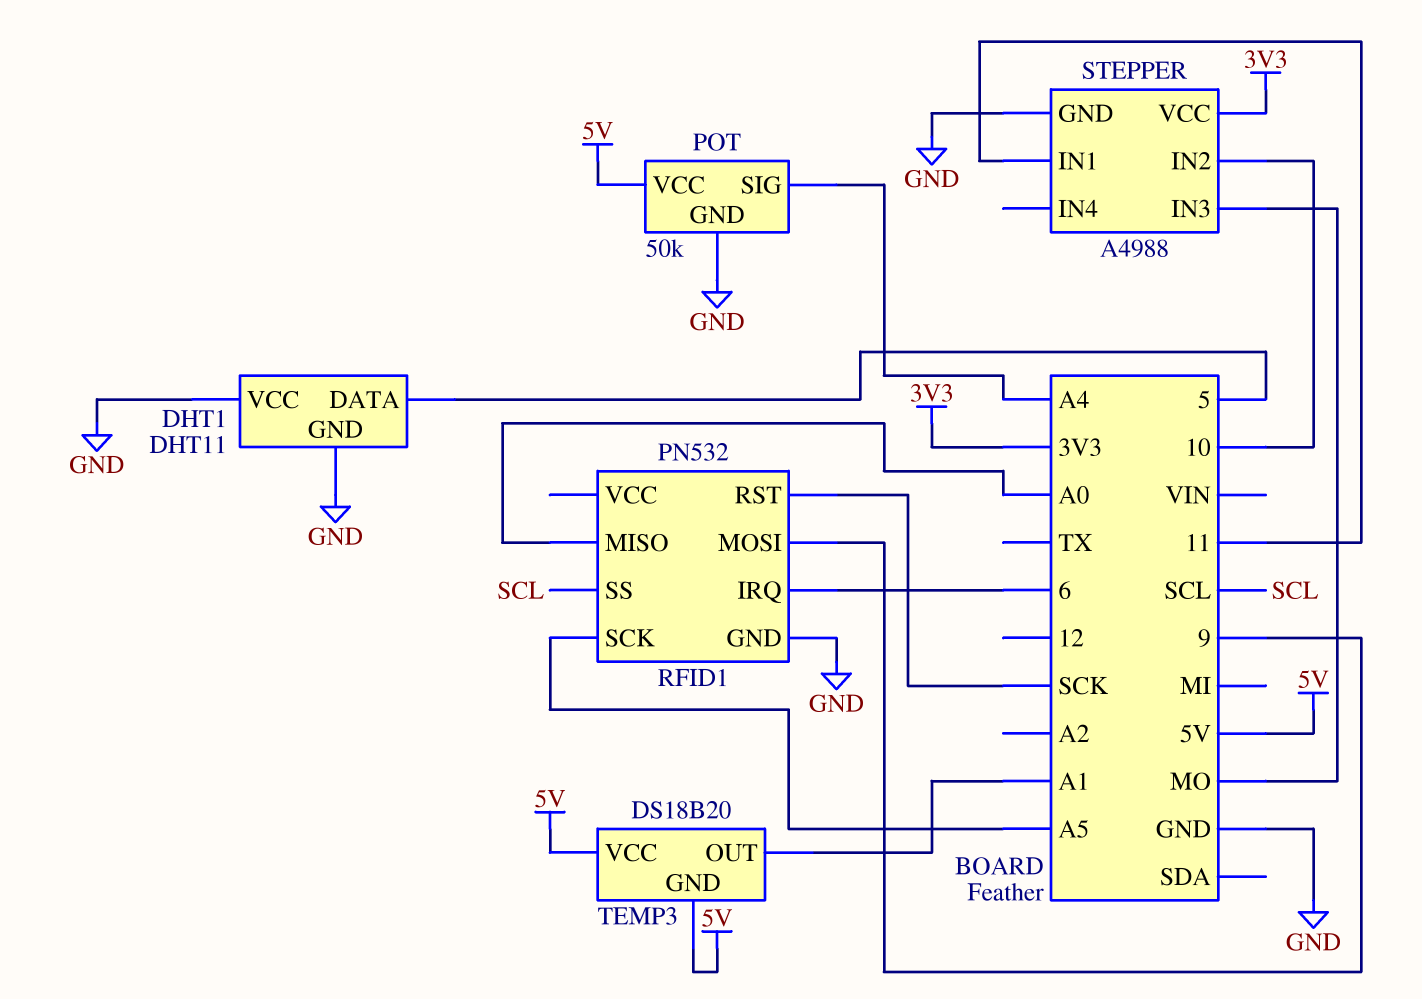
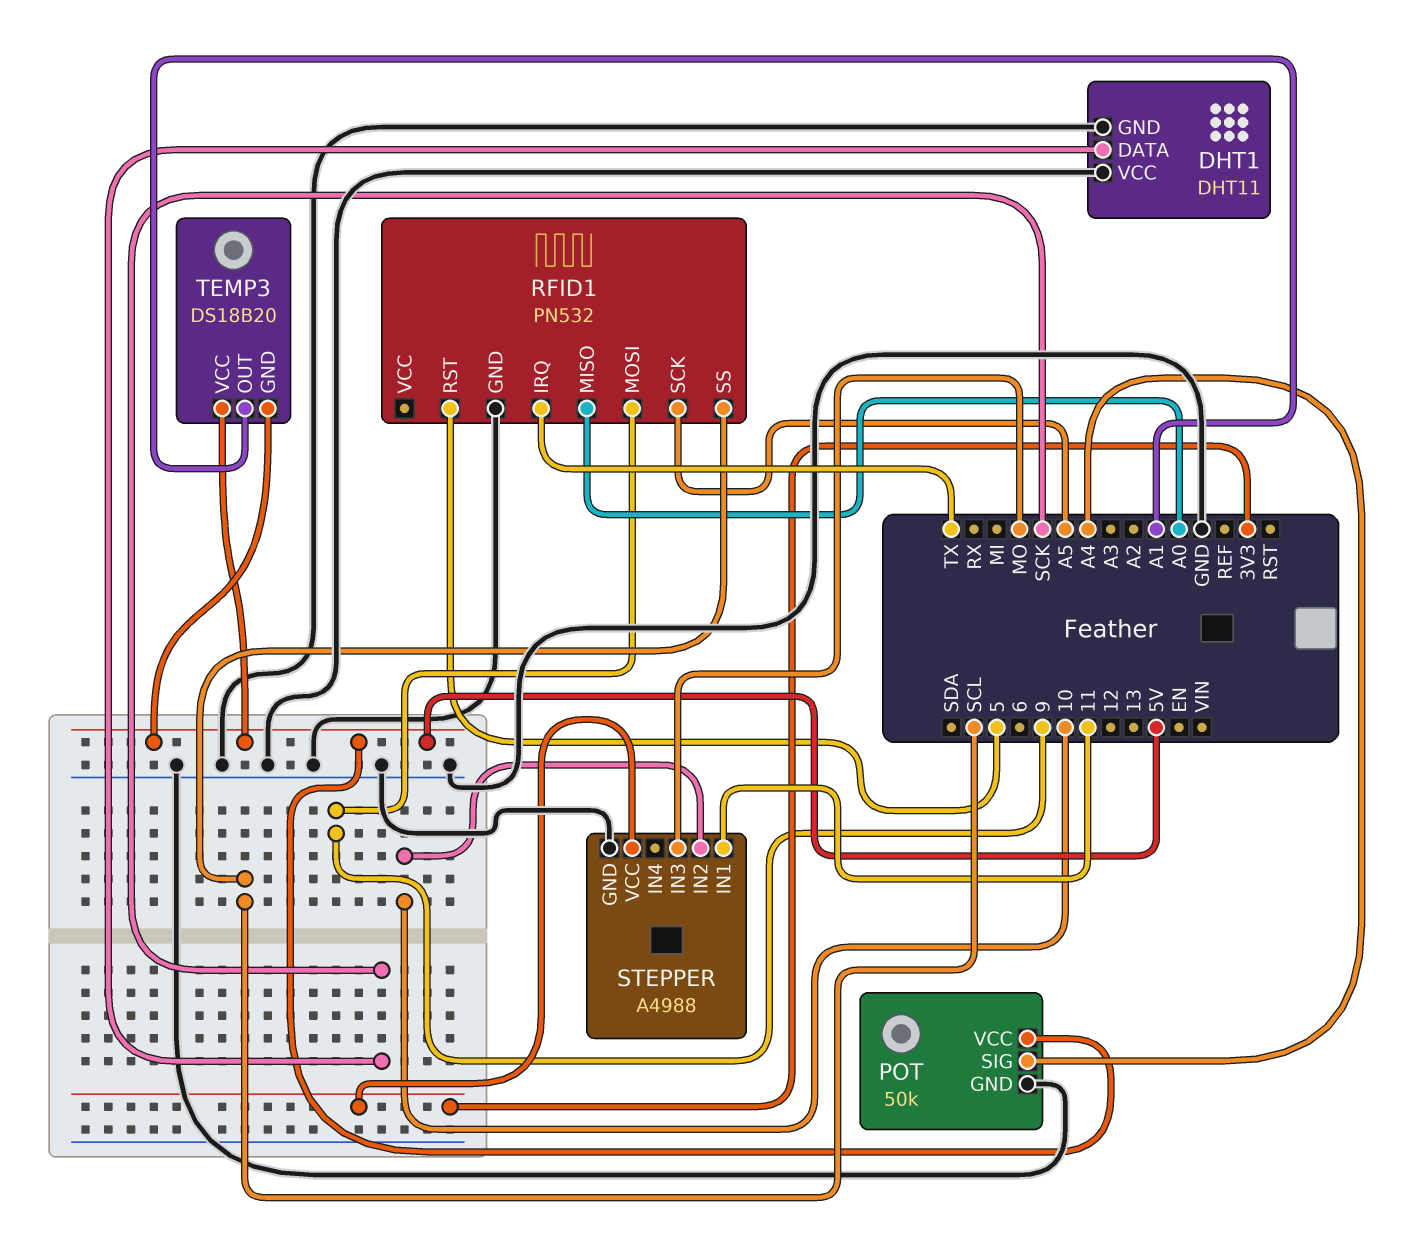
DHT1 pin DATA: 5 -> SCK
RFID1 pin IRQ: 6 -> TX
RFID1 pin RST: SCK -> 5

